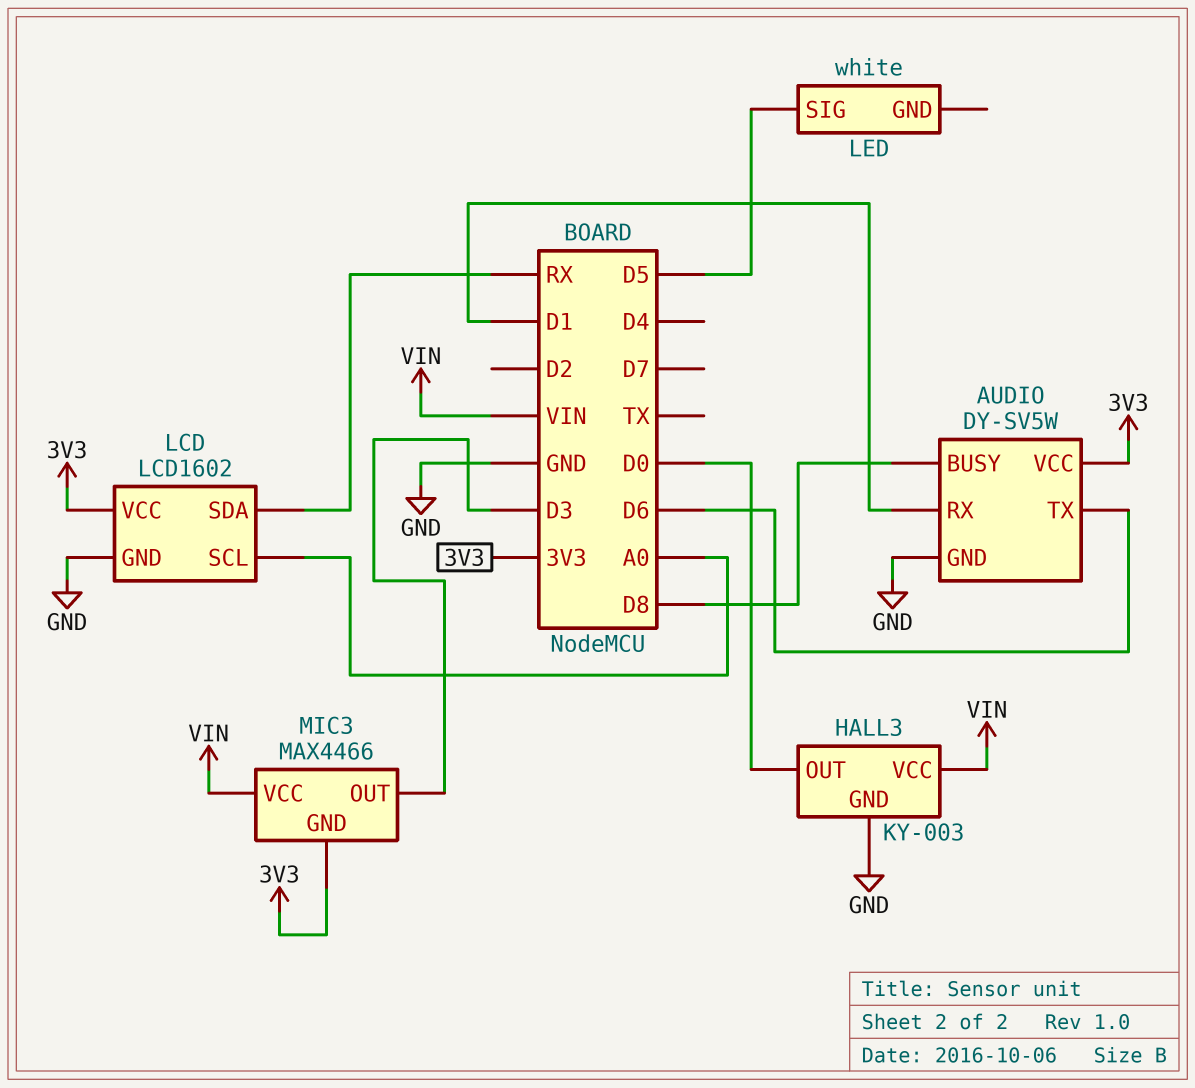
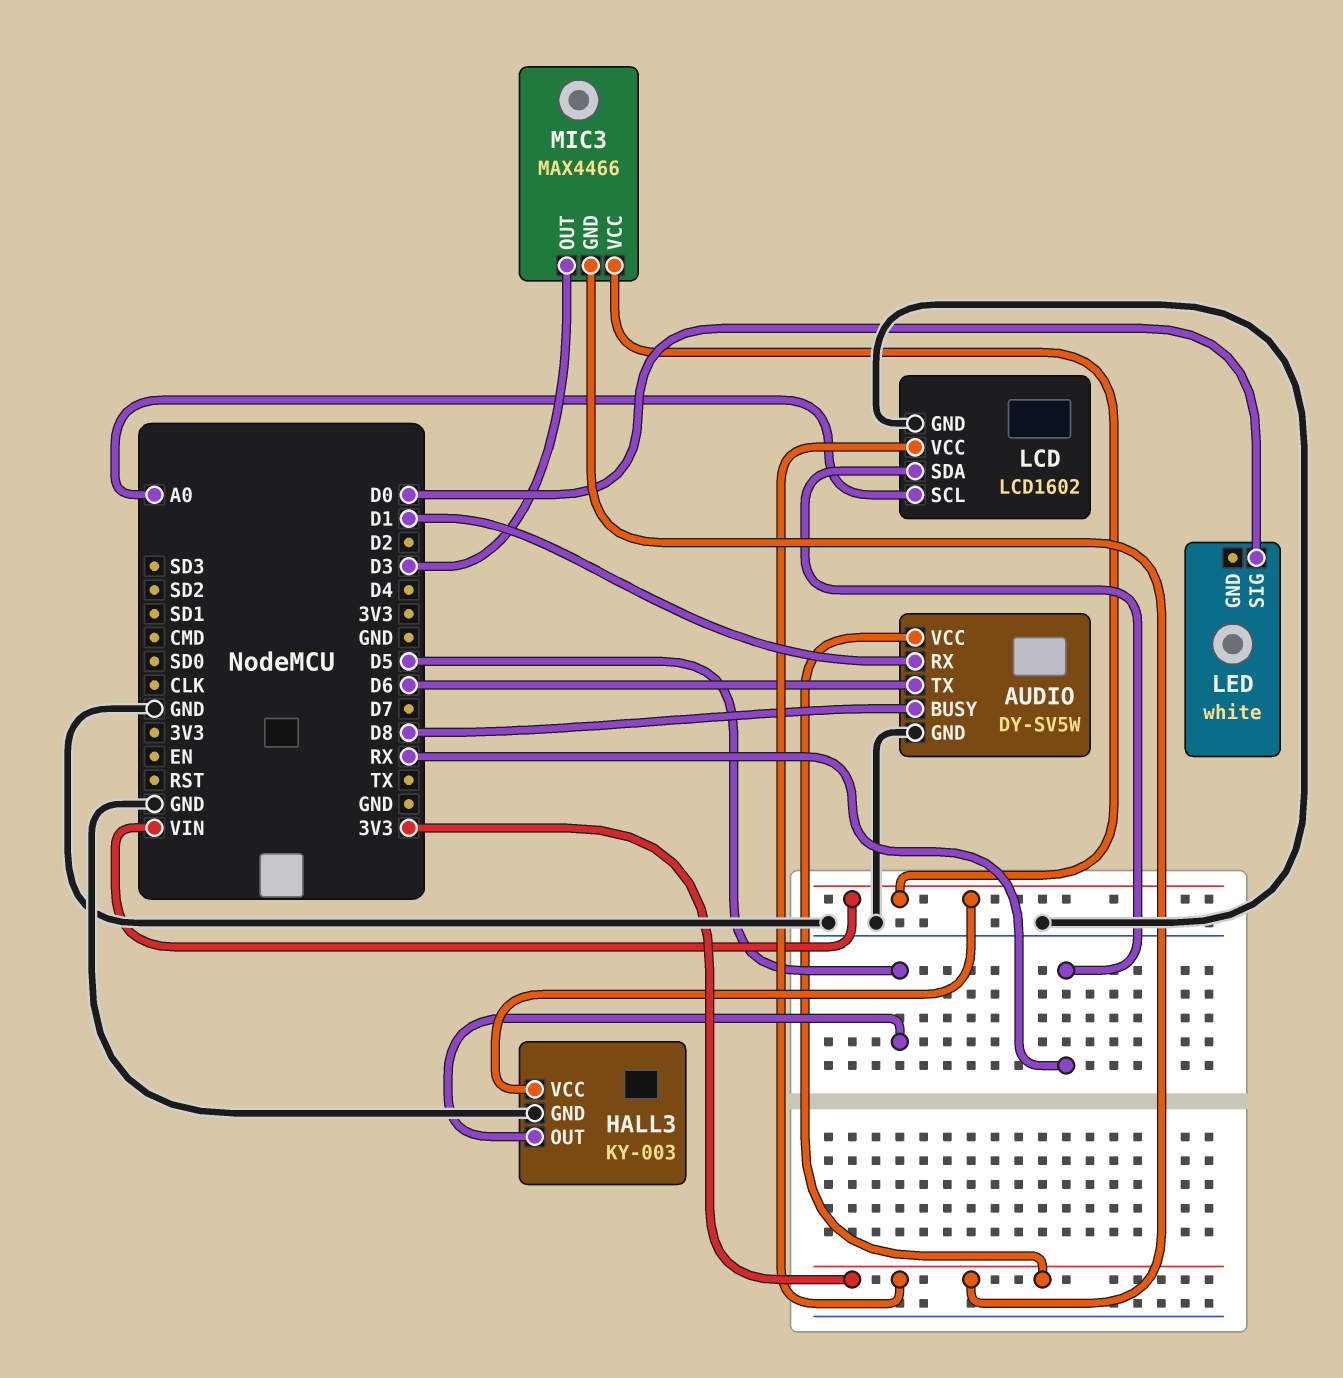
HALL3 pin OUT: D0 -> D5
LED pin SIG: D5 -> D0

